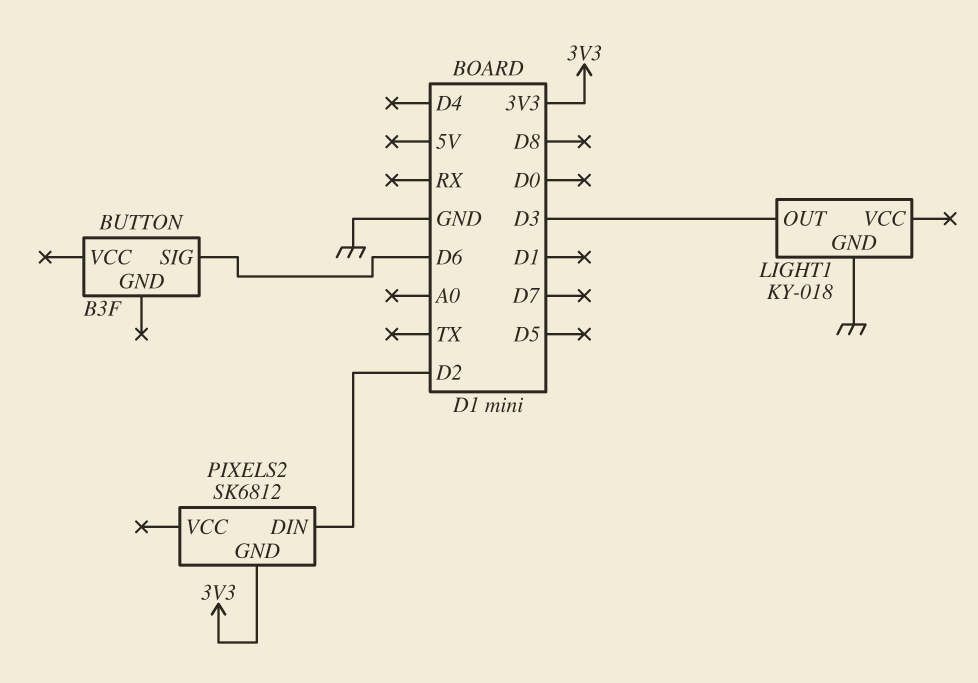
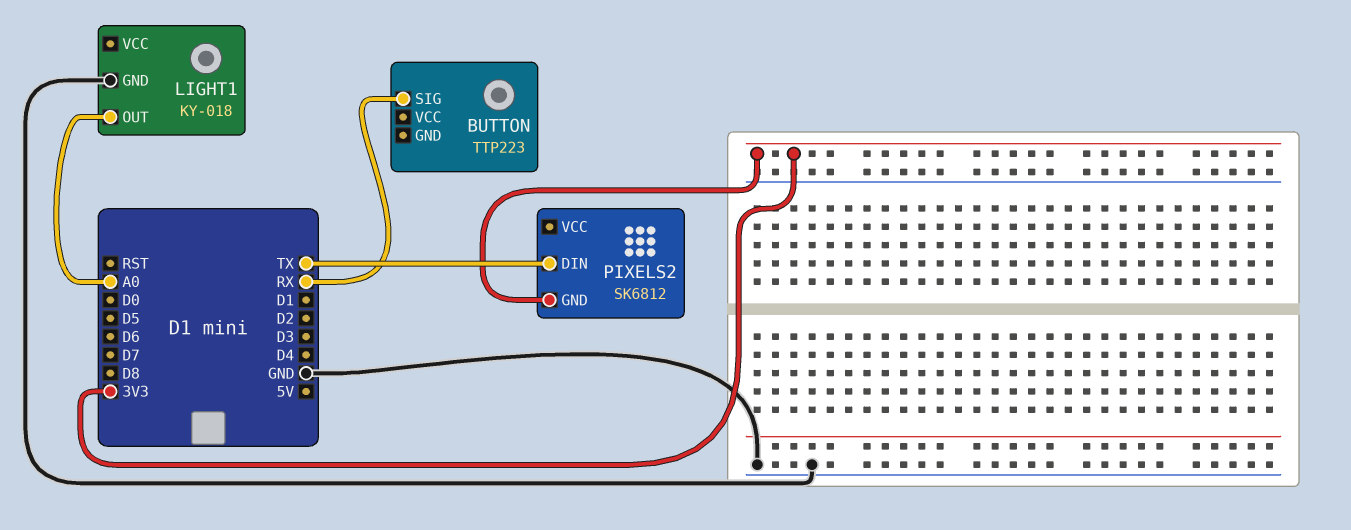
BUTTON: B3F -> TTP223
BUTTON pin SIG: D6 -> RX
LIGHT1 pin OUT: D3 -> A0
PIXELS2 pin DIN: D2 -> TX

